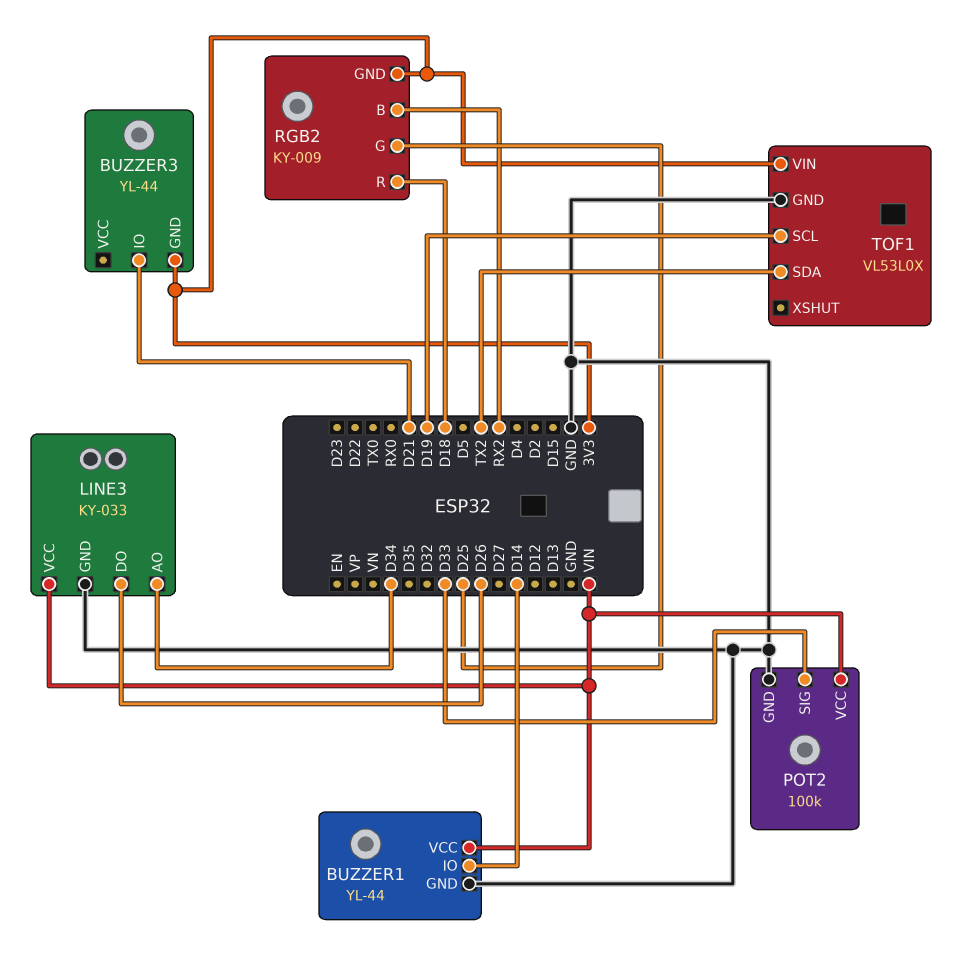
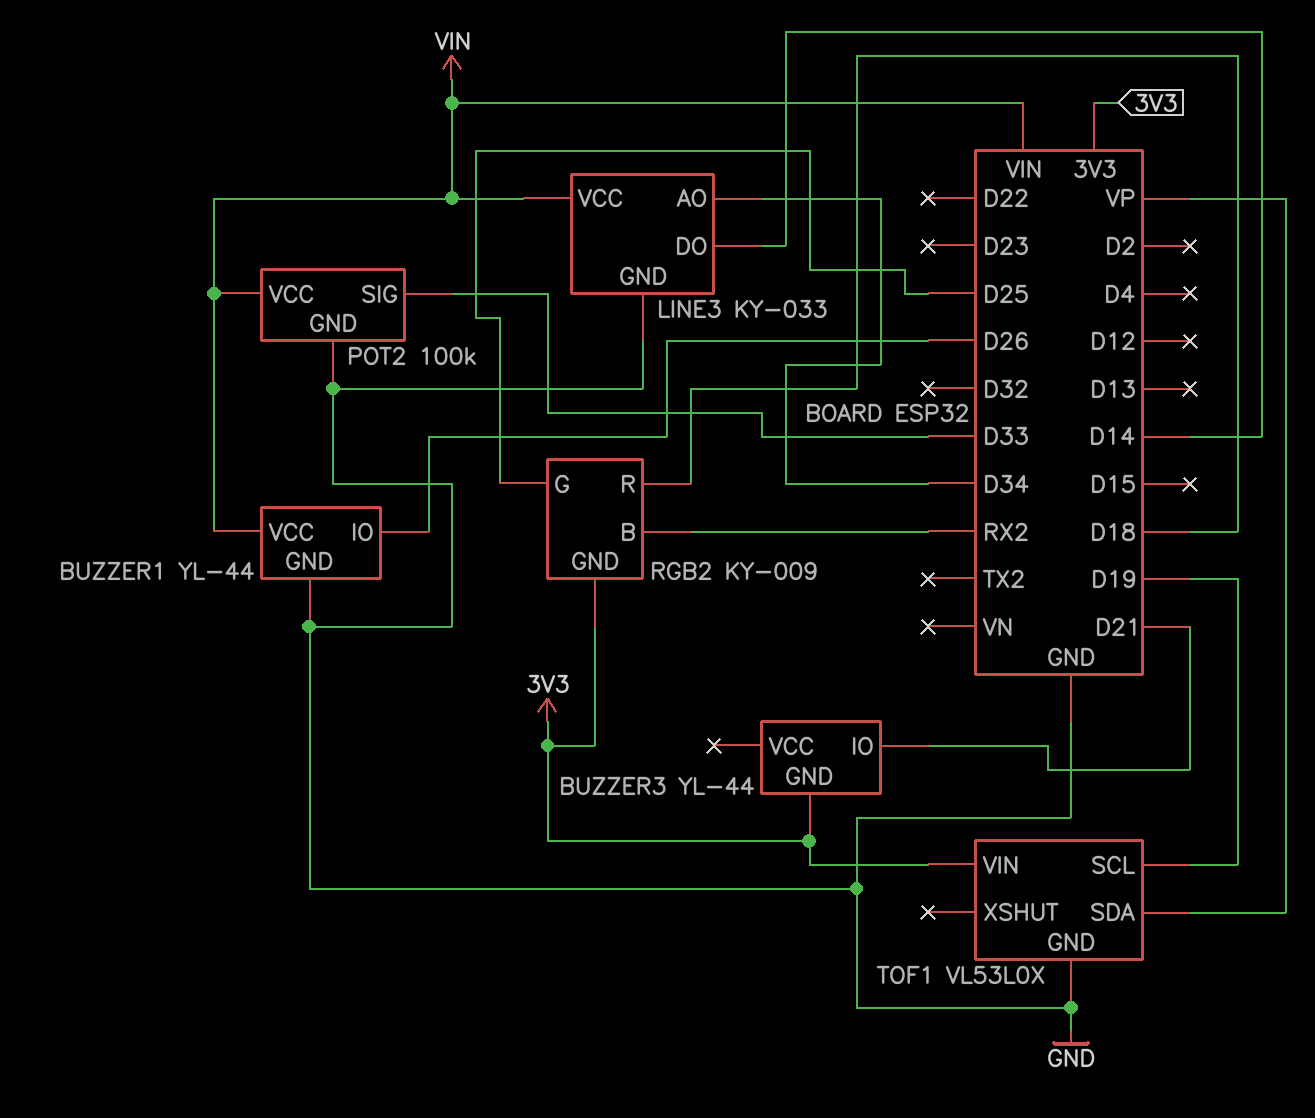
BUZZER1 pin IO: D14 -> D26
LINE3 pin DO: D26 -> D14
TOF1 pin SDA: TX2 -> VP

